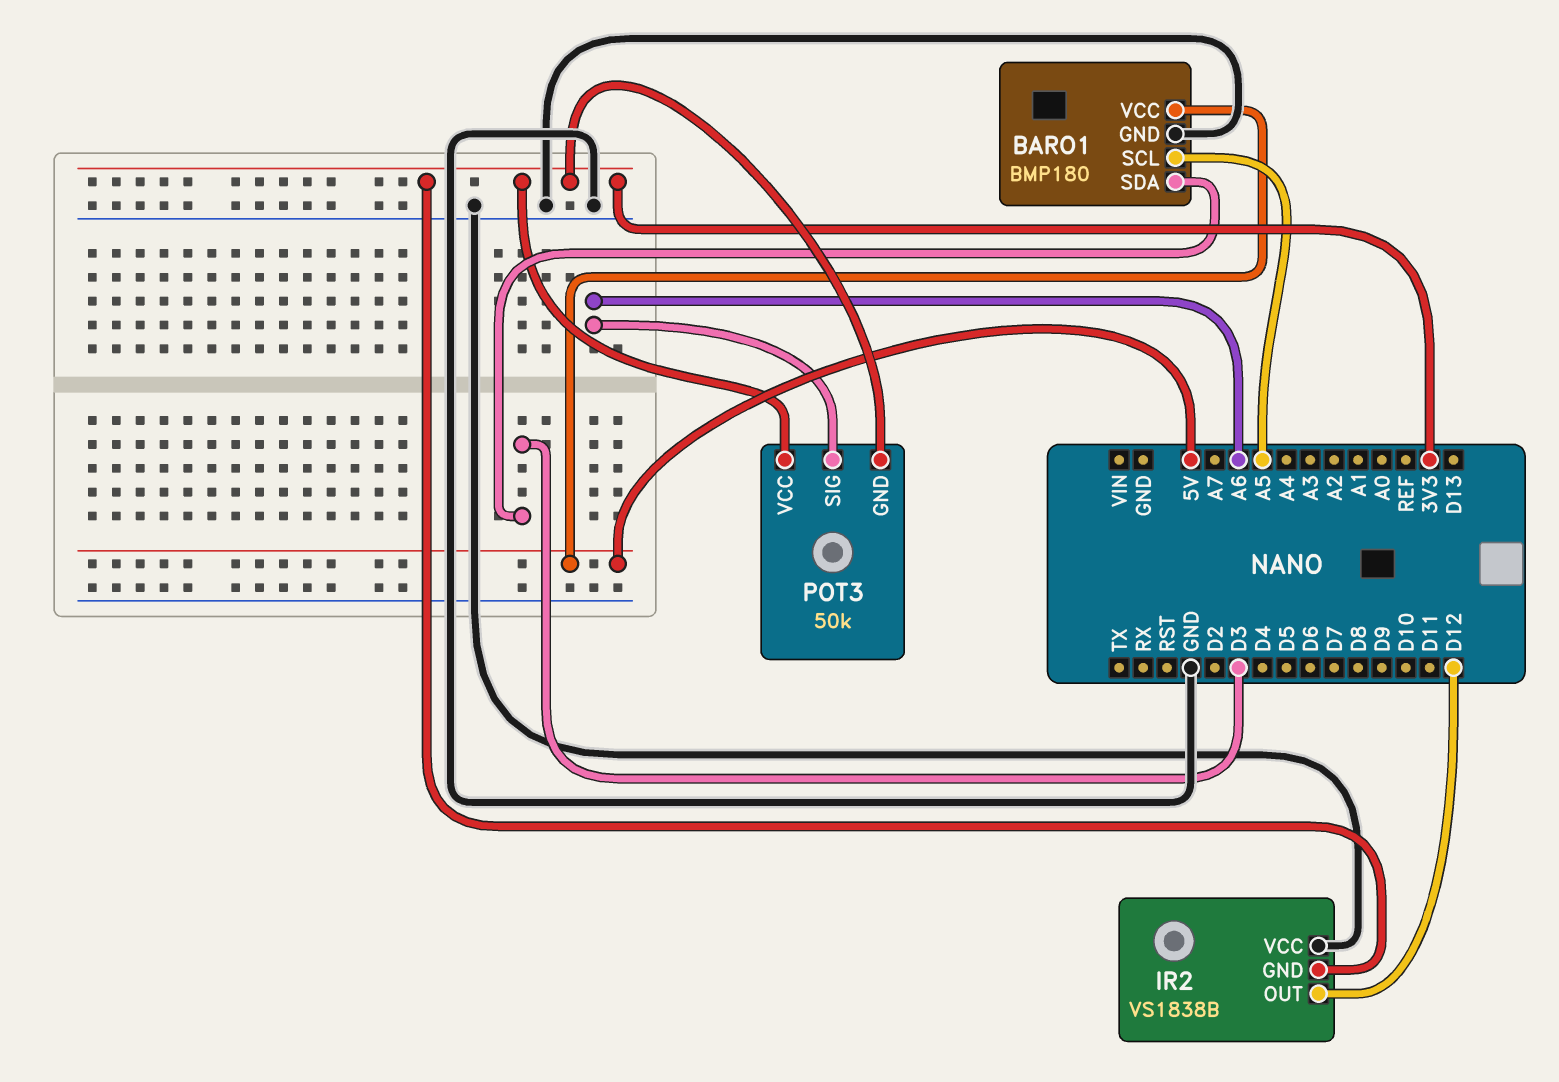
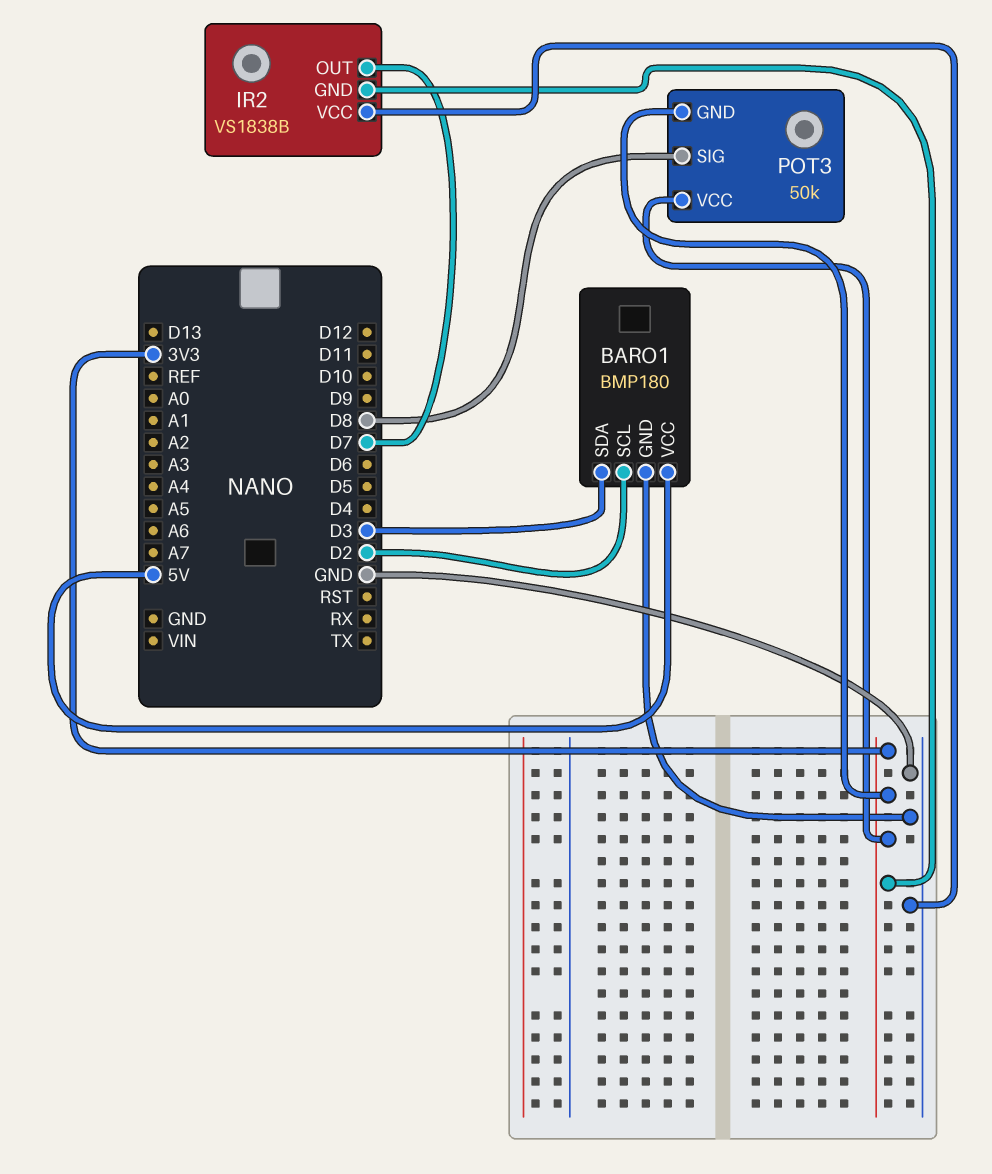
BARO1 pin SCL: A5 -> D2
IR2 pin OUT: D12 -> D7
POT3 pin SIG: A6 -> D8

